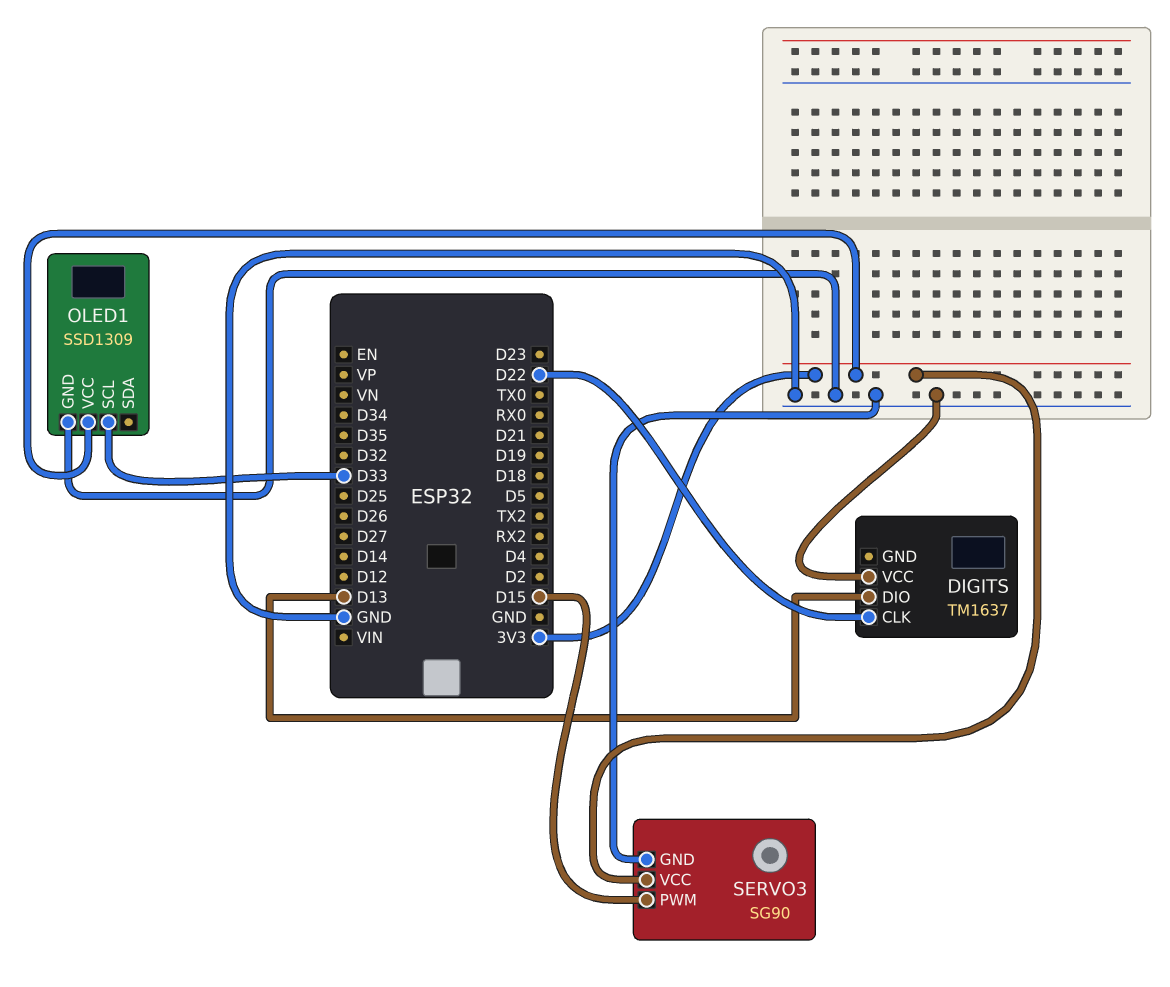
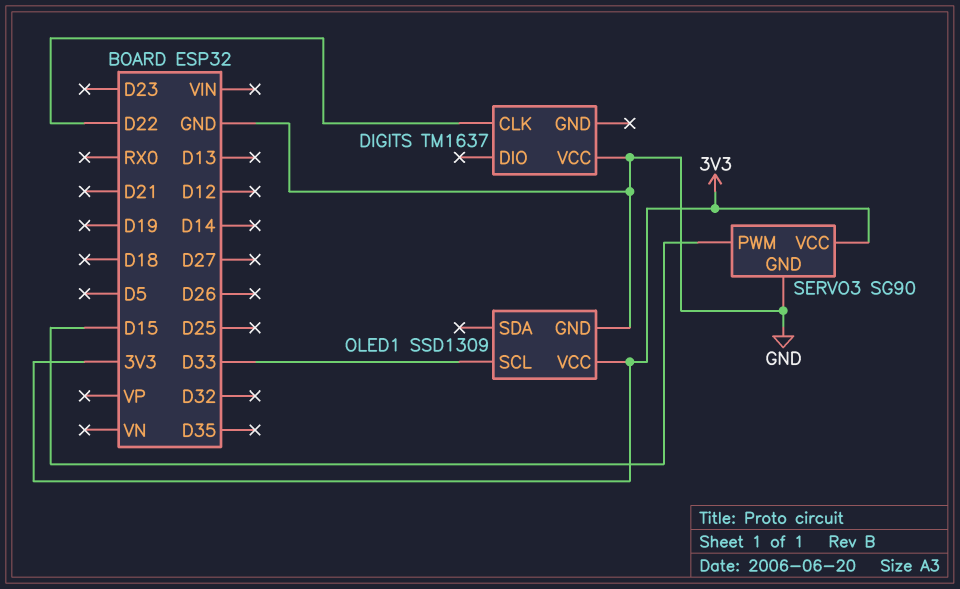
DIGITS pin DIO: D13 -> none

